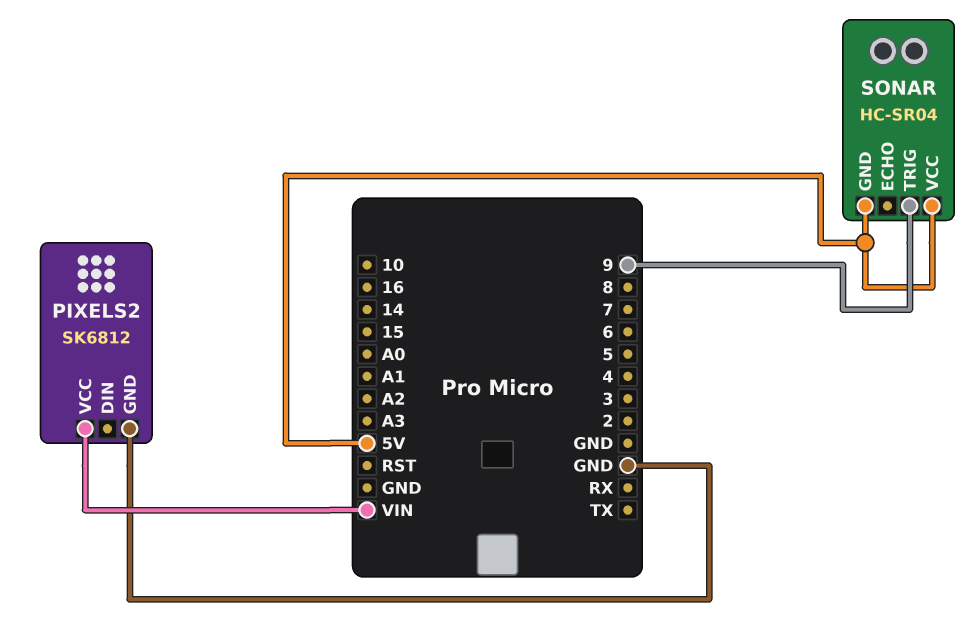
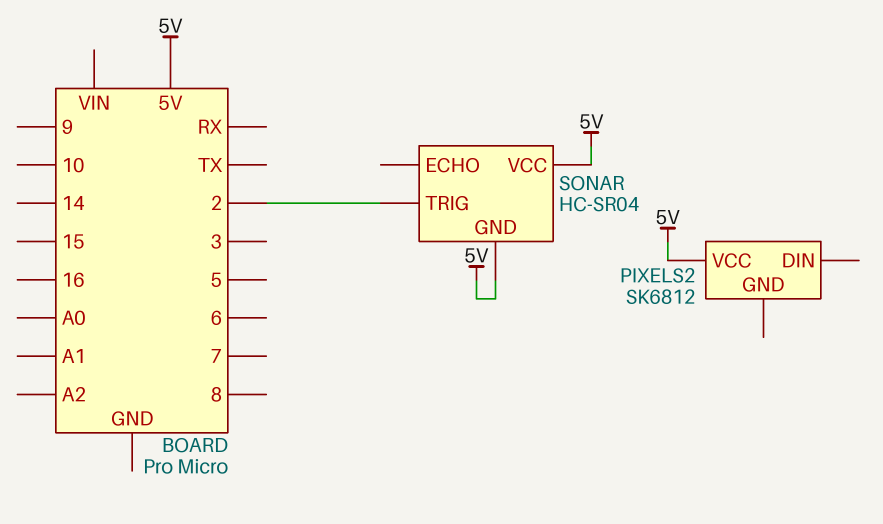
PIXELS2 pin GND: GND -> none
PIXELS2 pin VCC: VIN -> 5V
SONAR pin TRIG: 9 -> 2

